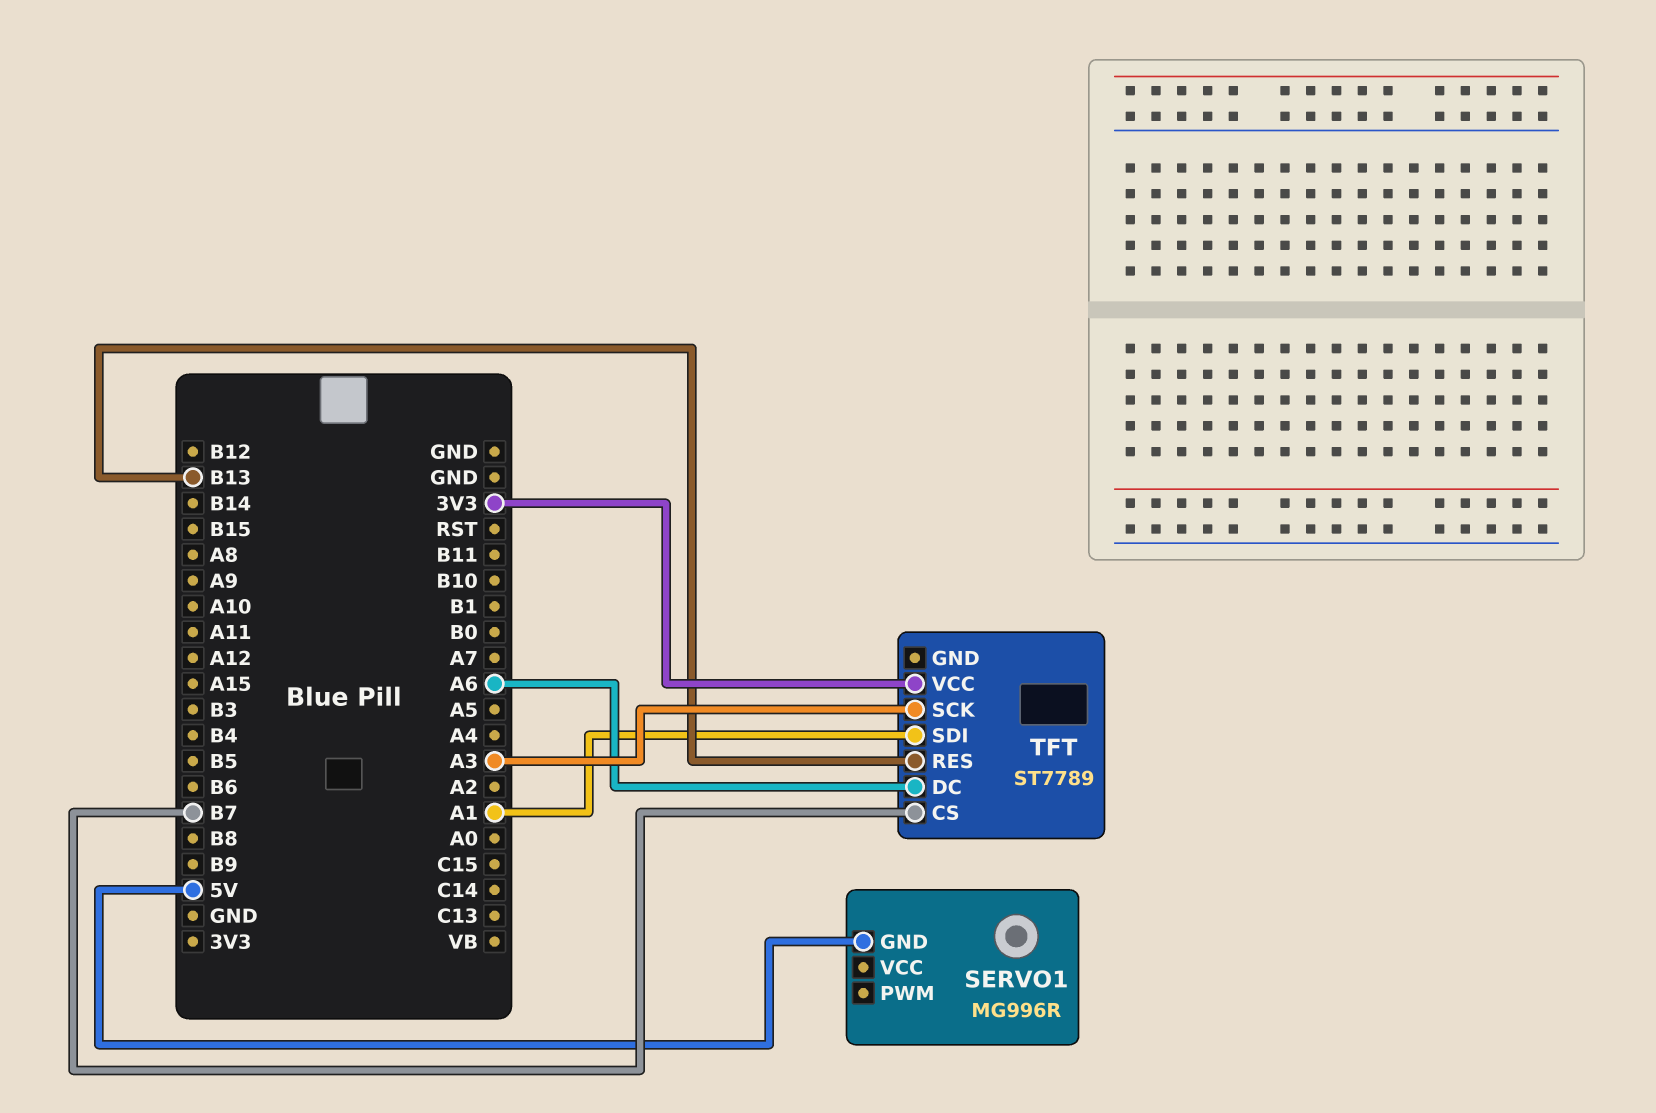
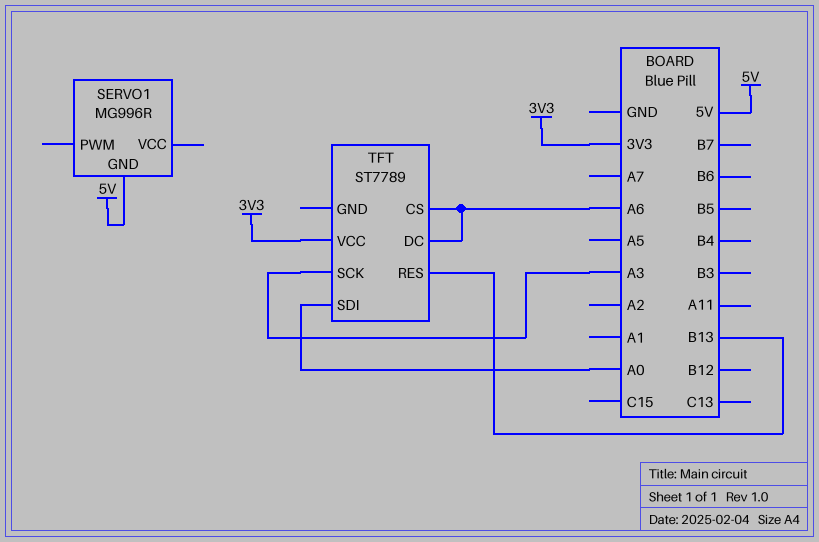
TFT pin CS: B7 -> A6
TFT pin SDI: A1 -> A0

